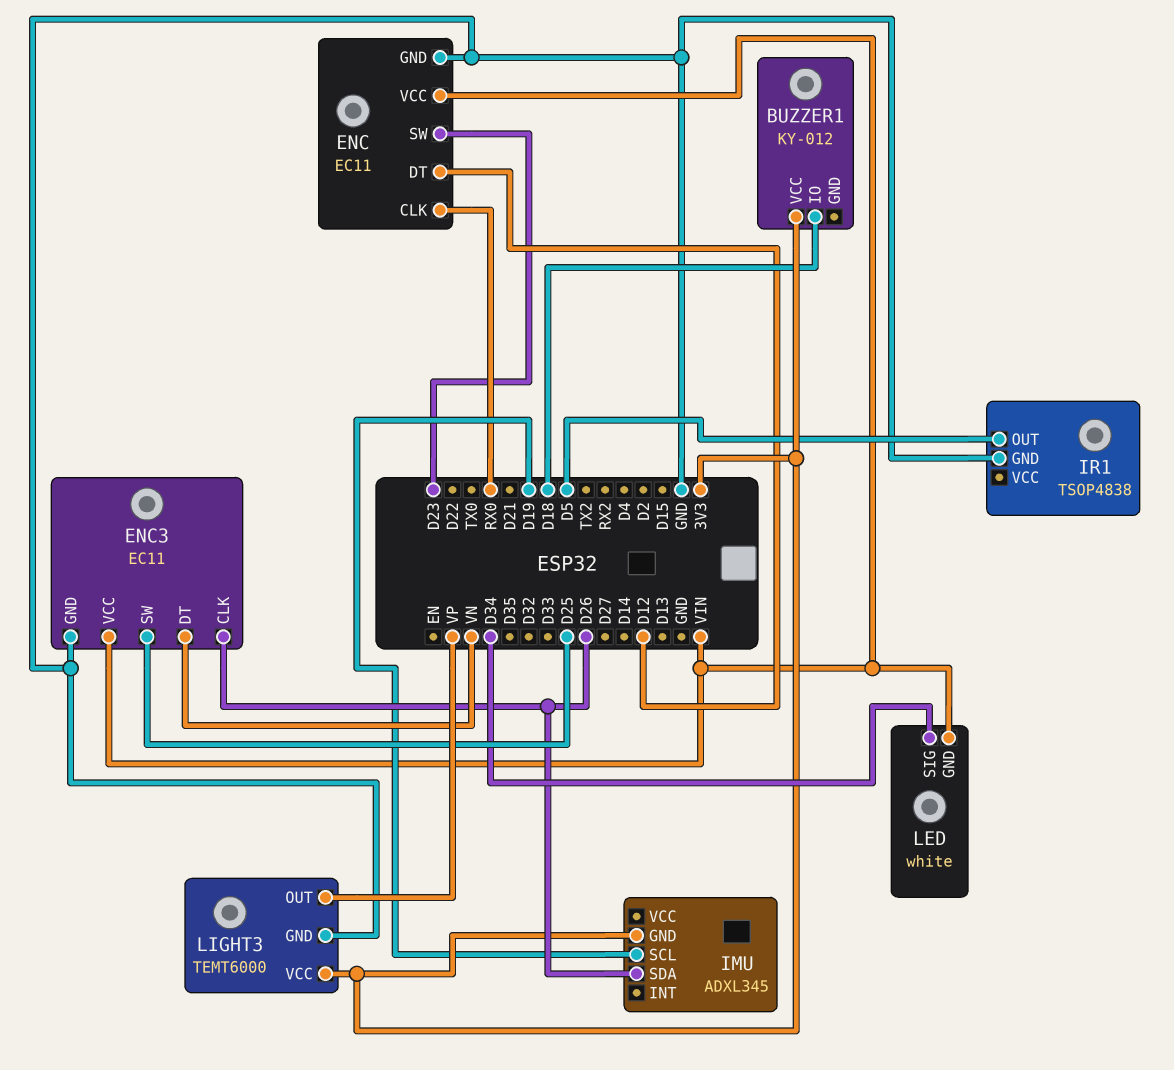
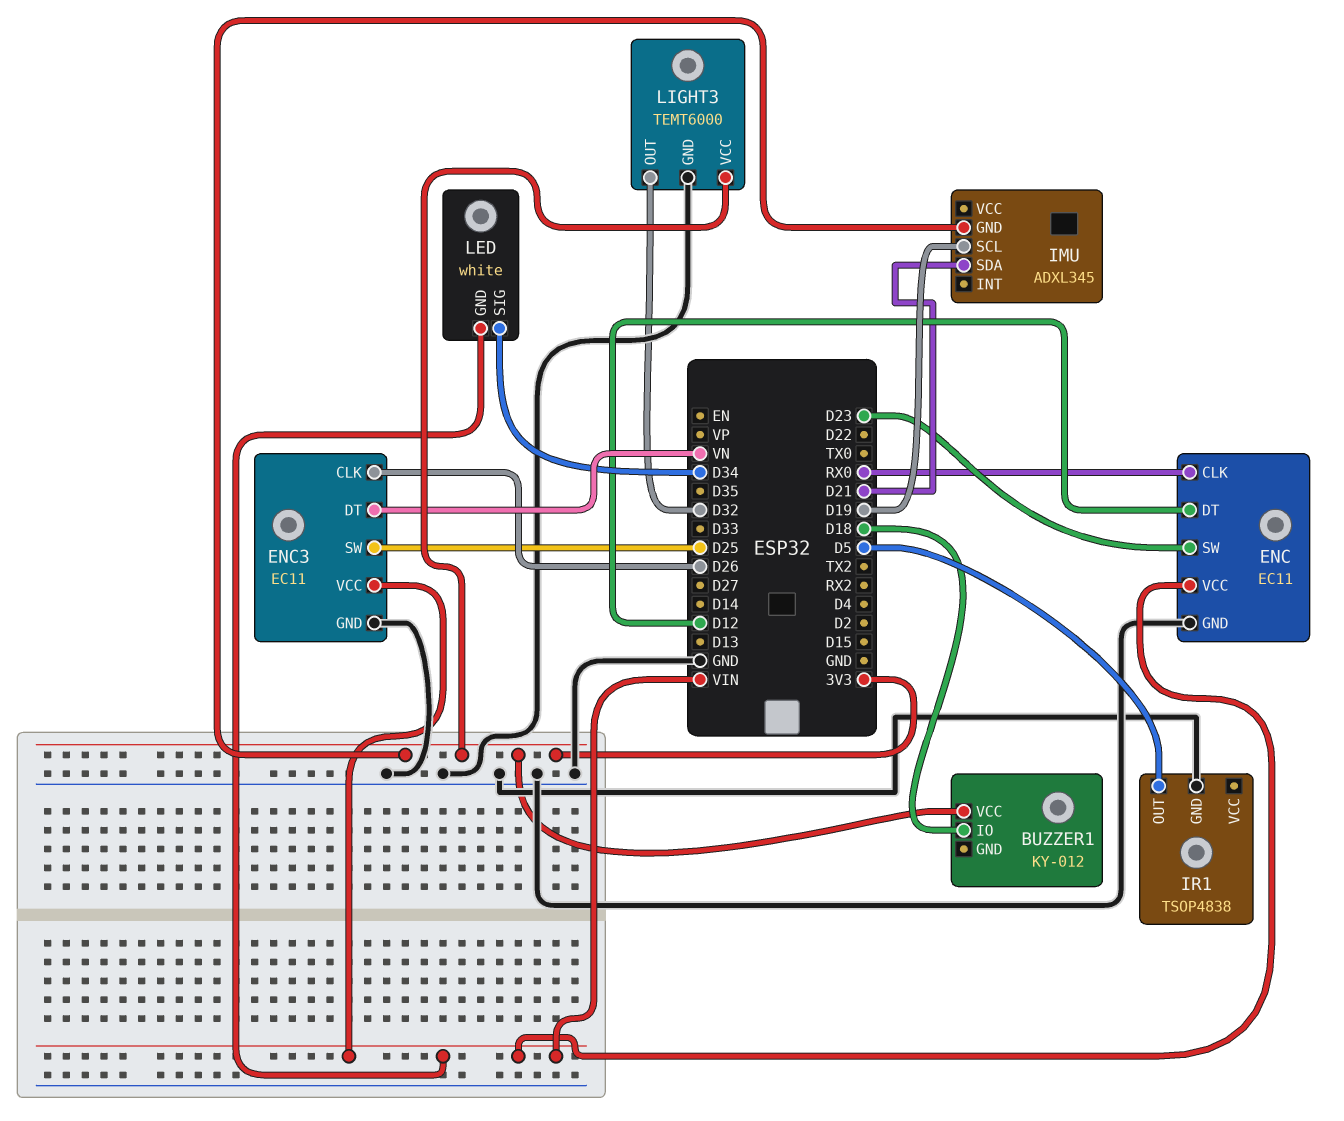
IMU pin SDA: D26 -> D21
LIGHT3 pin OUT: VP -> D32

